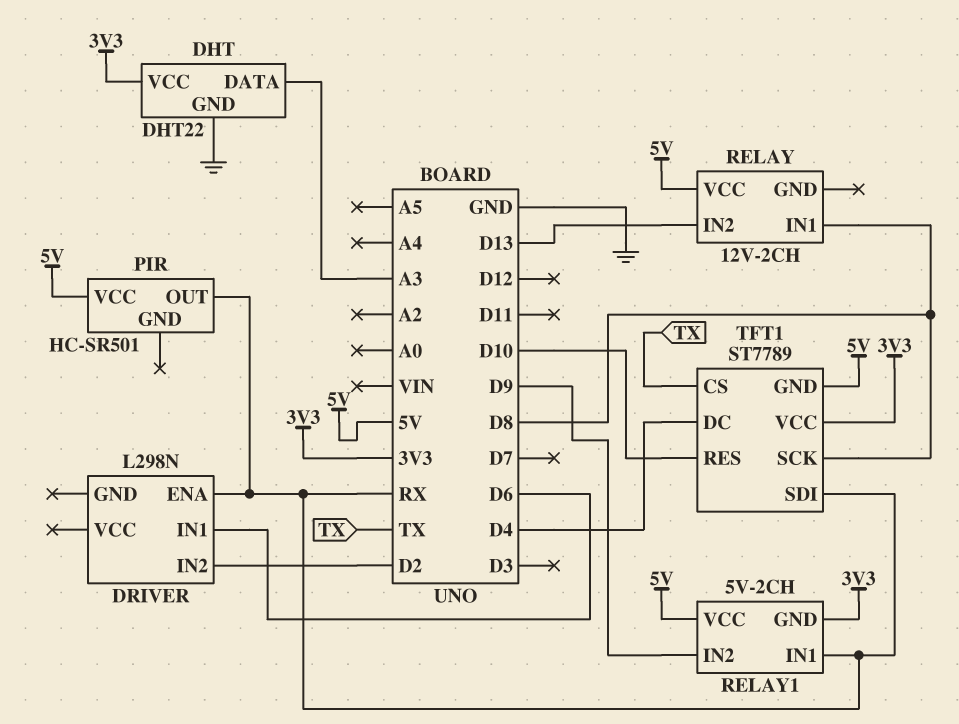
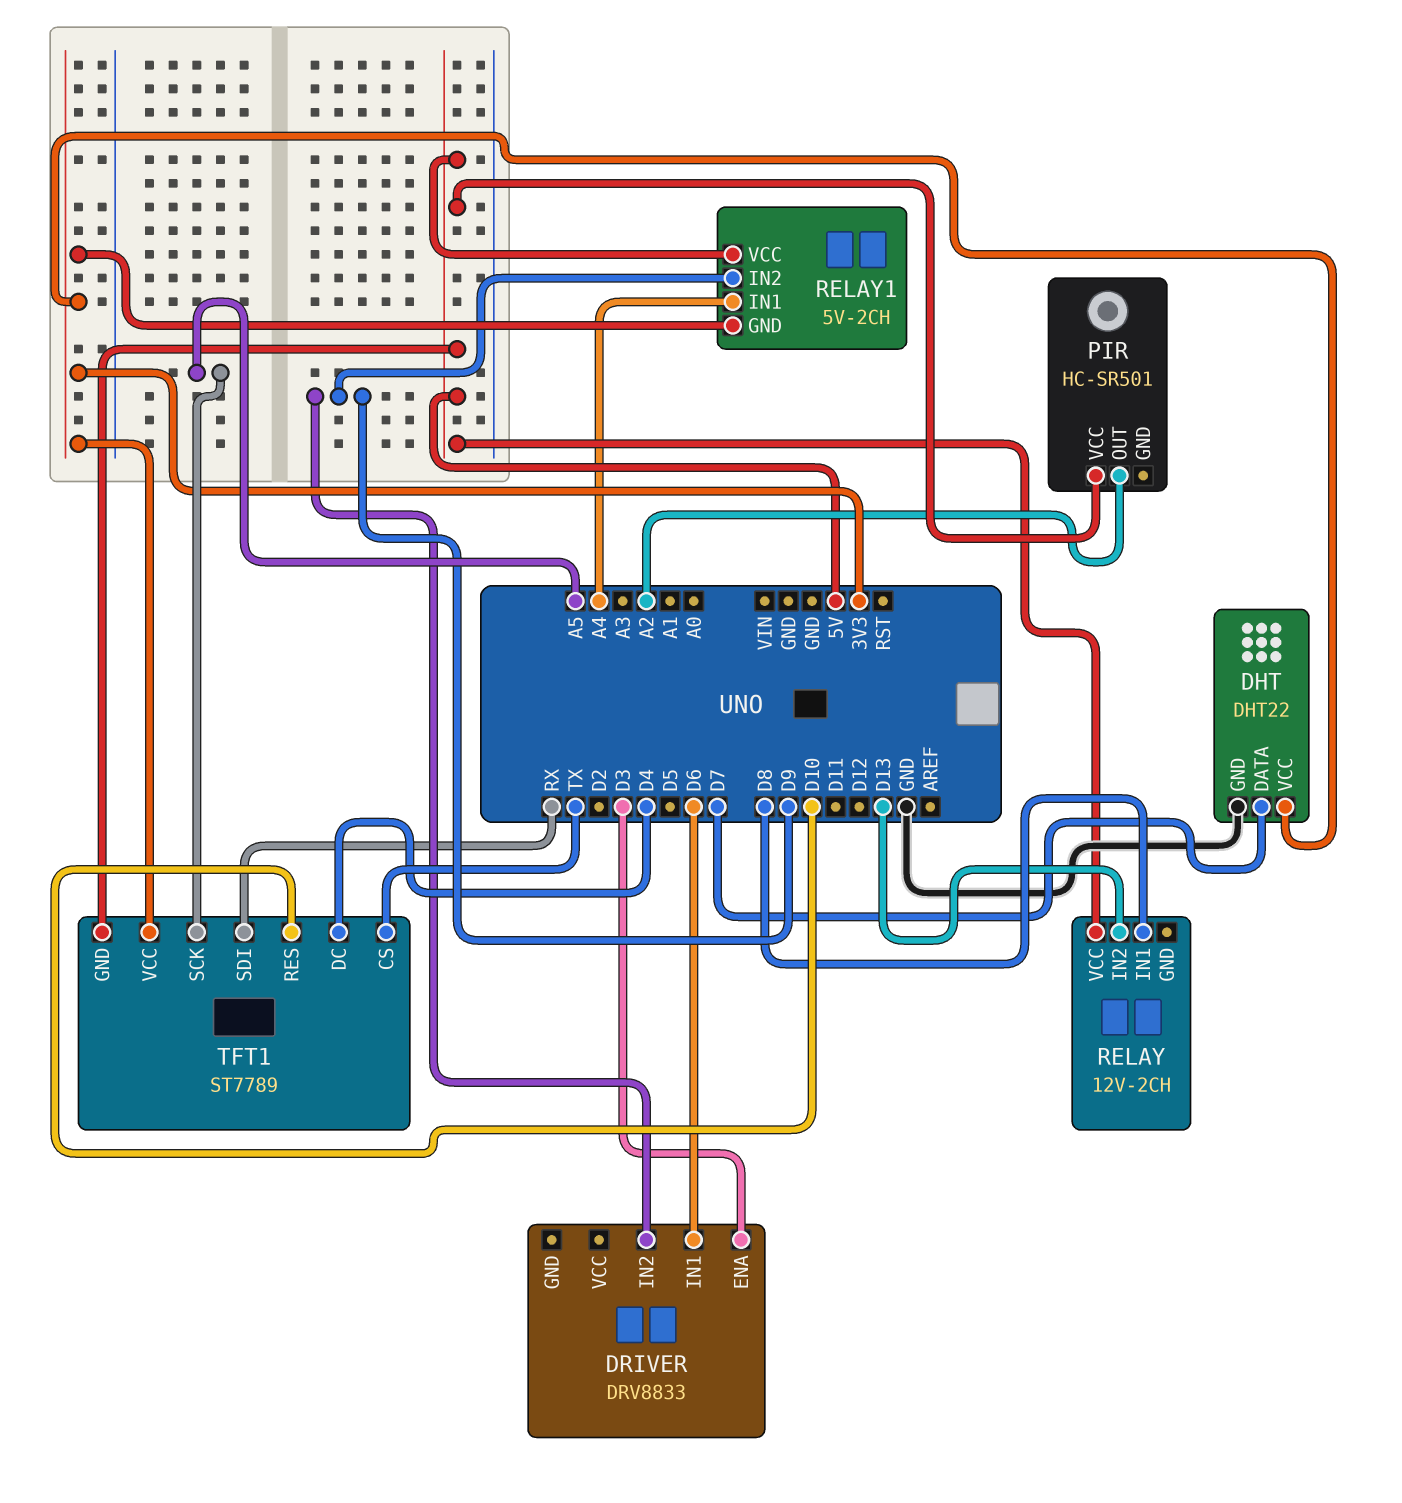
DHT pin DATA: A3 -> D7
DRIVER: L298N -> DRV8833
DRIVER pin ENA: RX -> D3
DRIVER pin IN2: D2 -> D9
PIR pin OUT: RX -> A2
RELAY1 pin IN1: RX -> A4
TFT1 pin SCK: D8 -> A5

